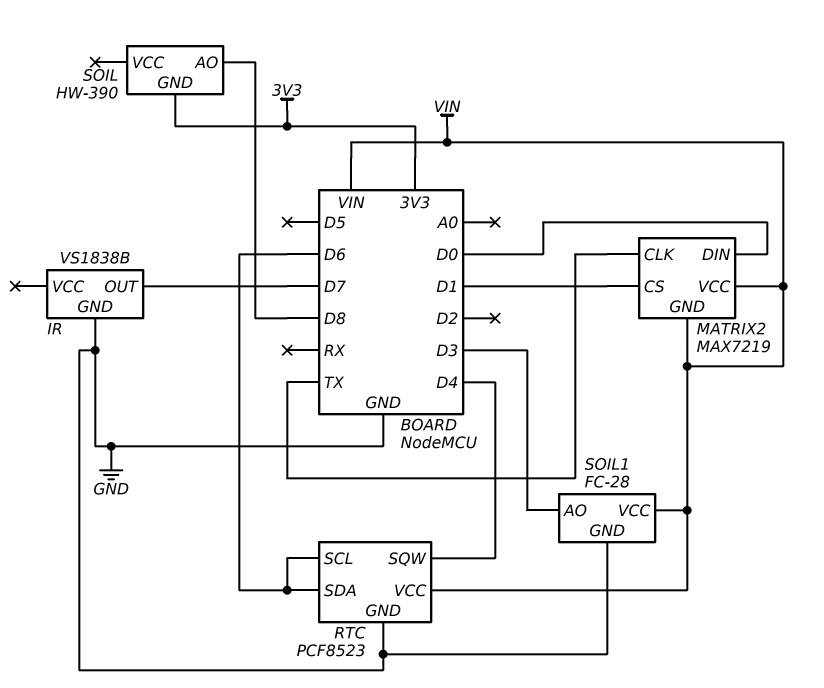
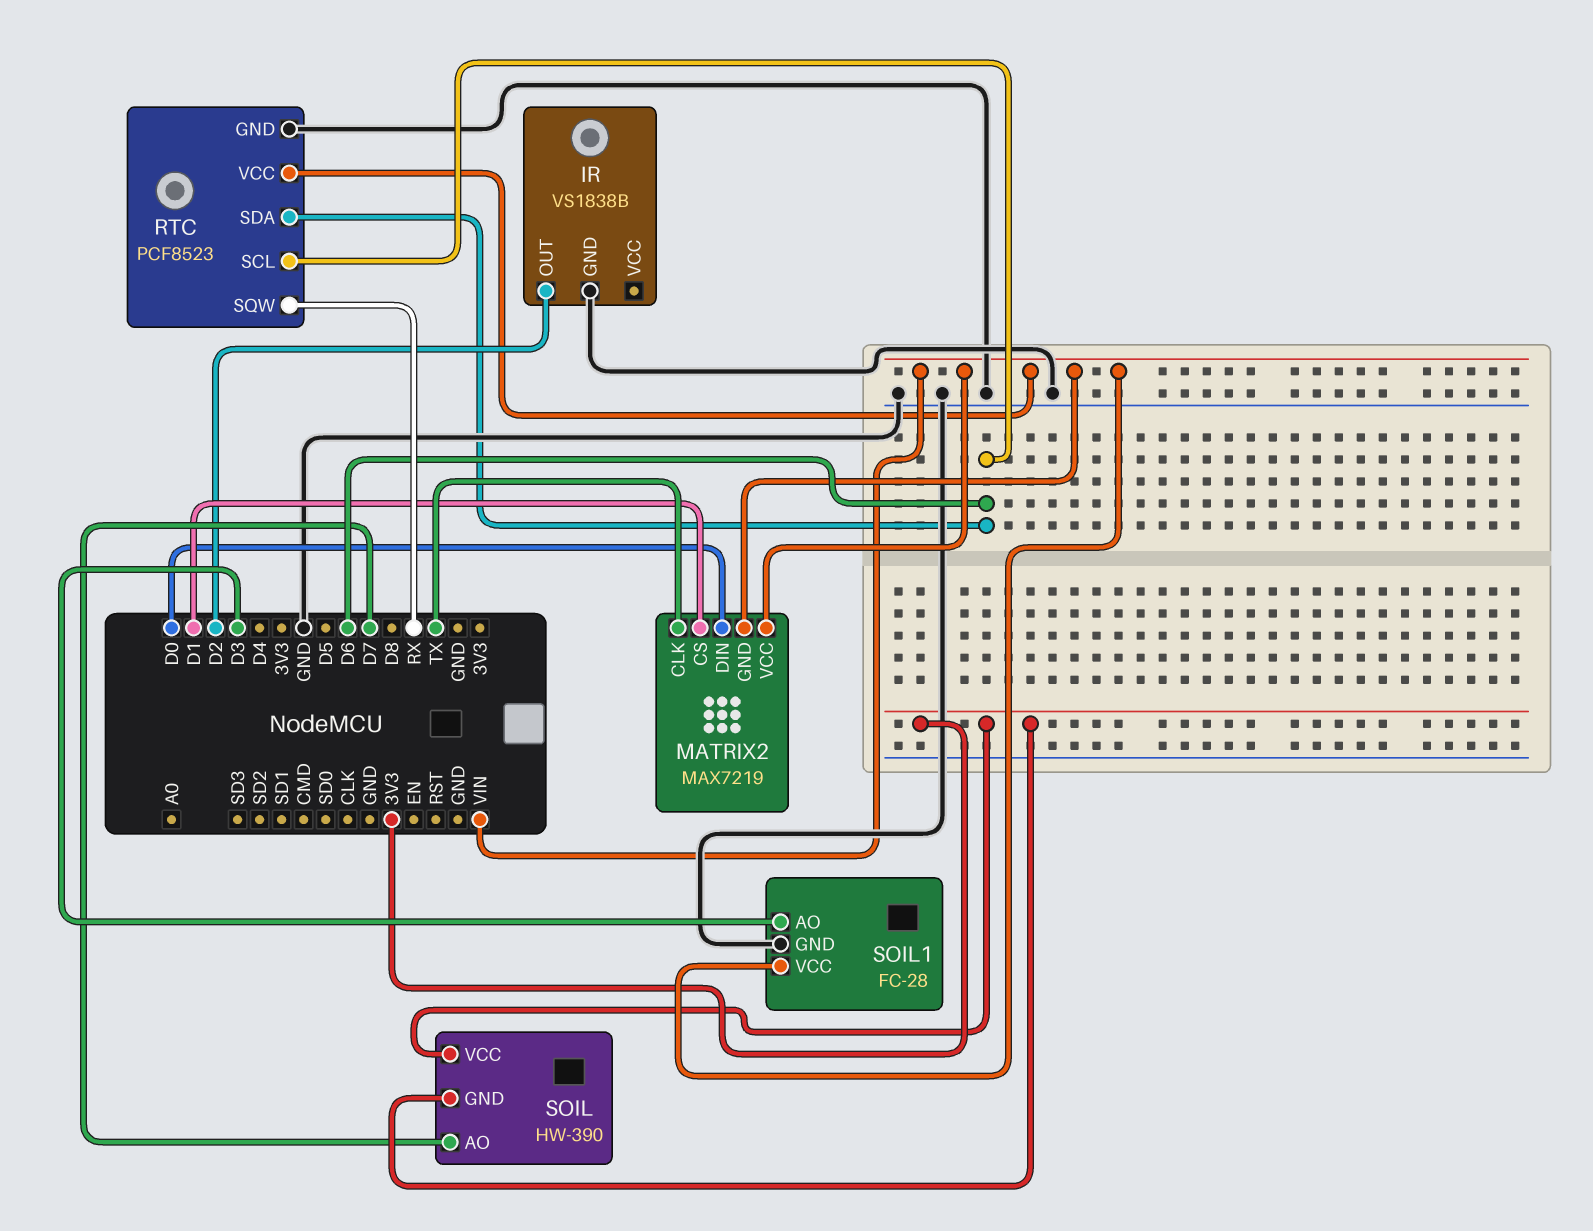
IR pin OUT: D7 -> D2
RTC pin SQW: D4 -> RX
SOIL pin AO: D8 -> D7
SOIL pin VCC: none -> 3V3

